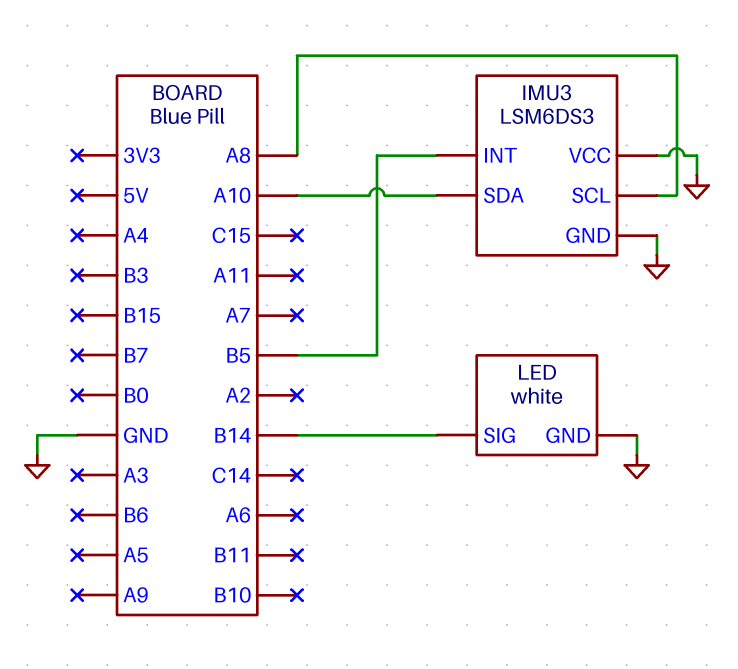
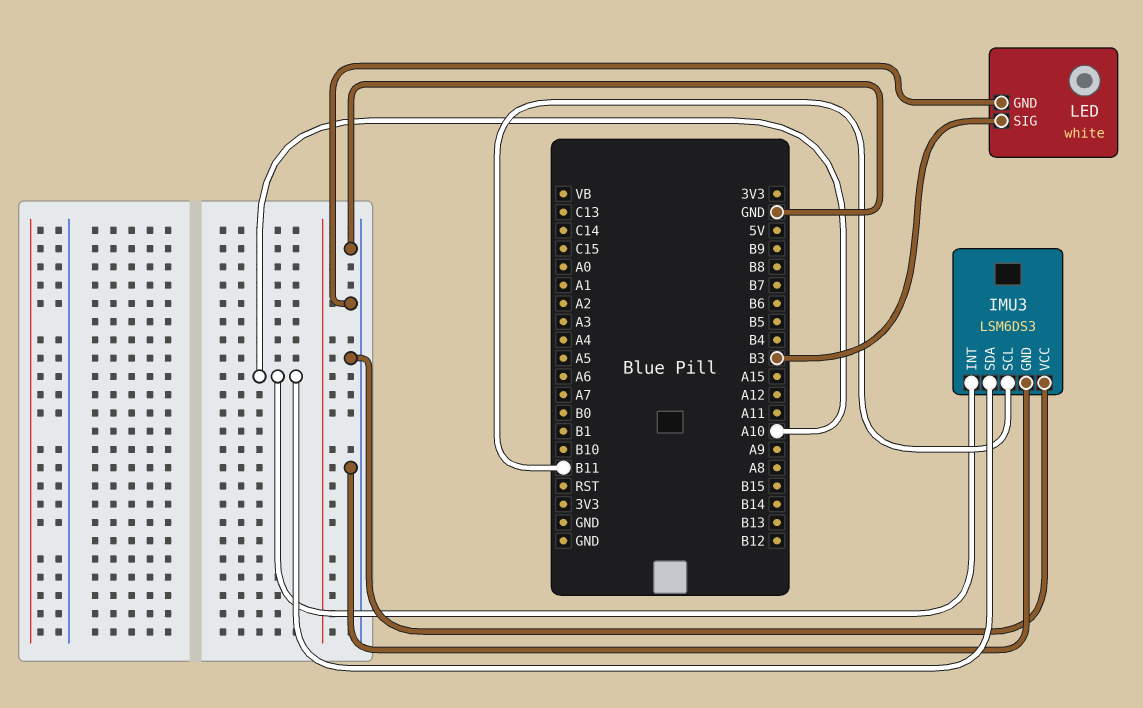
IMU3 pin INT: B5 -> A10
IMU3 pin SCL: A8 -> B11
LED pin SIG: B14 -> B3

